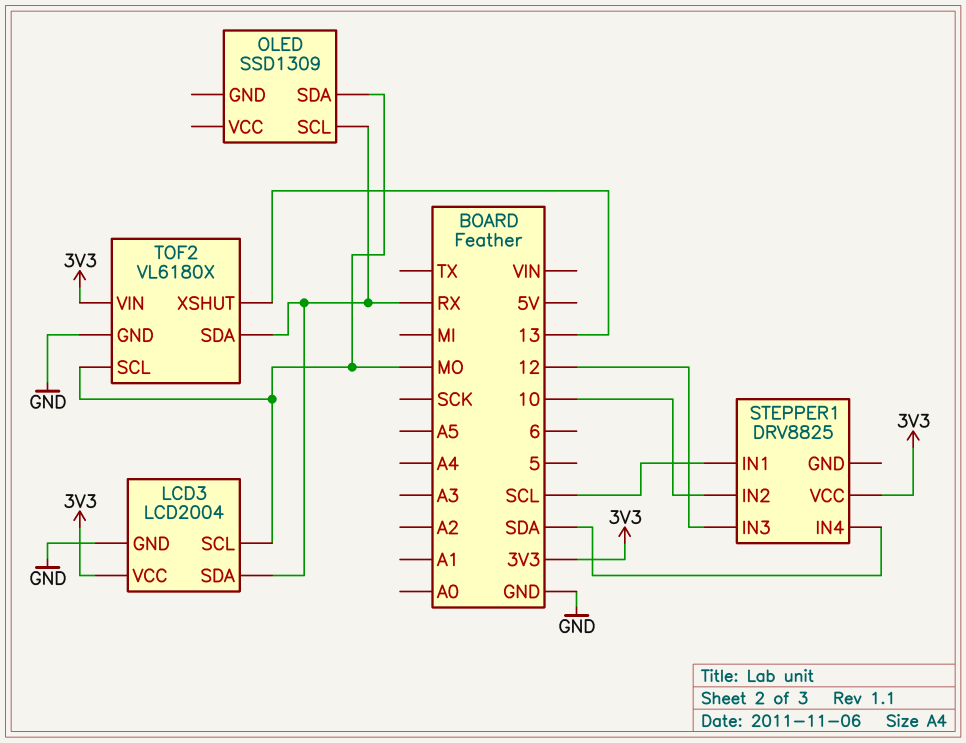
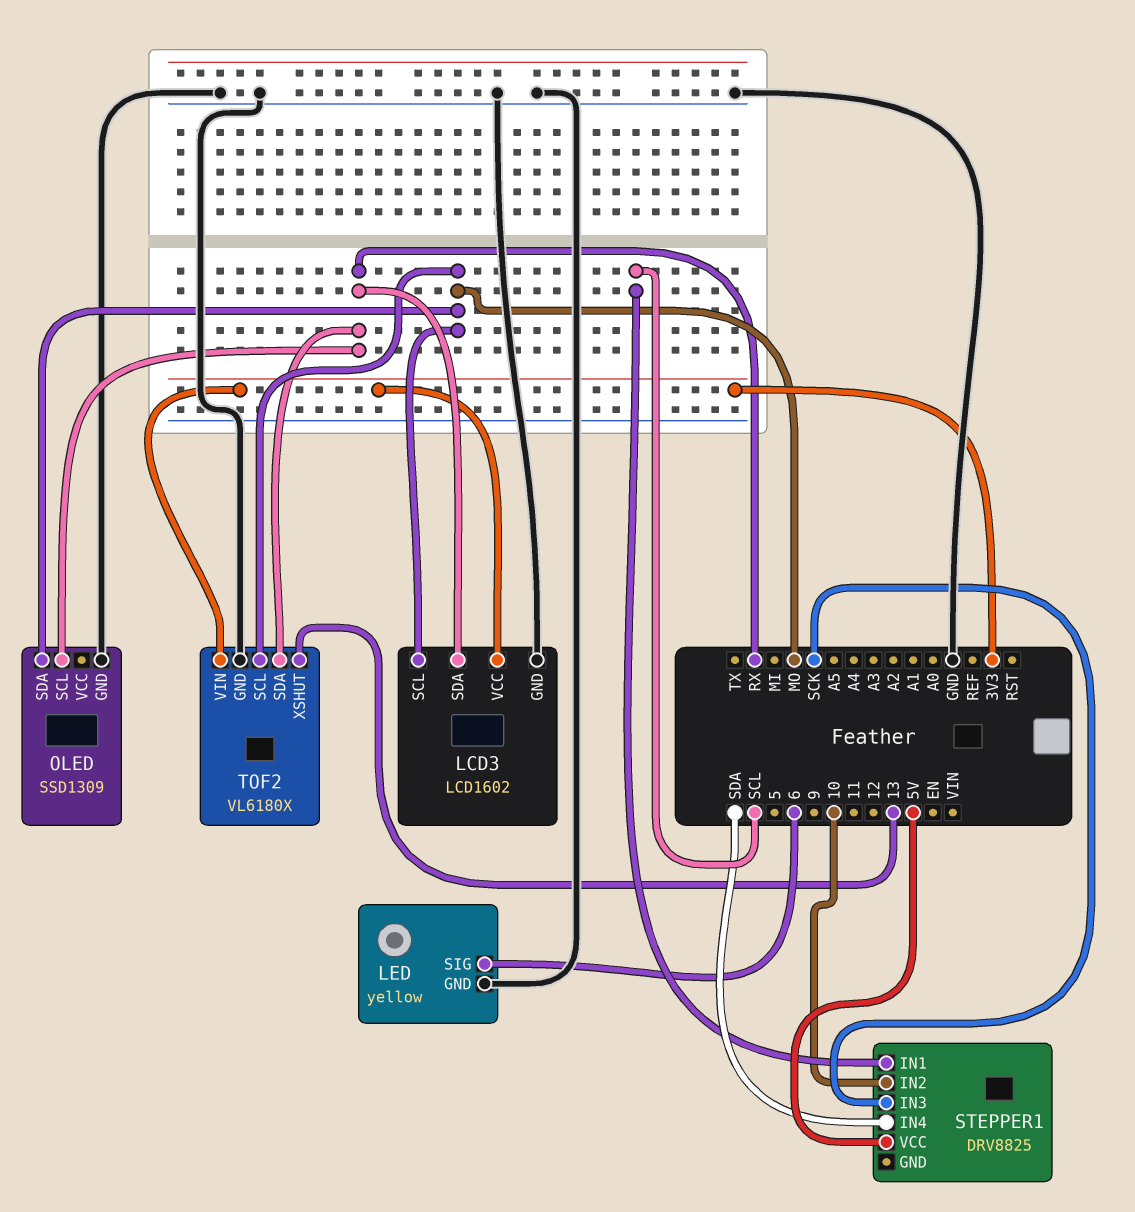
LCD3: LCD2004 -> LCD1602
LED: none -> yellow
LED pin GND: none -> GND
LED pin SIG: none -> 6
OLED pin GND: none -> GND
STEPPER1 pin IN3: 12 -> SCK
STEPPER1 pin VCC: 3V3 -> 5V

